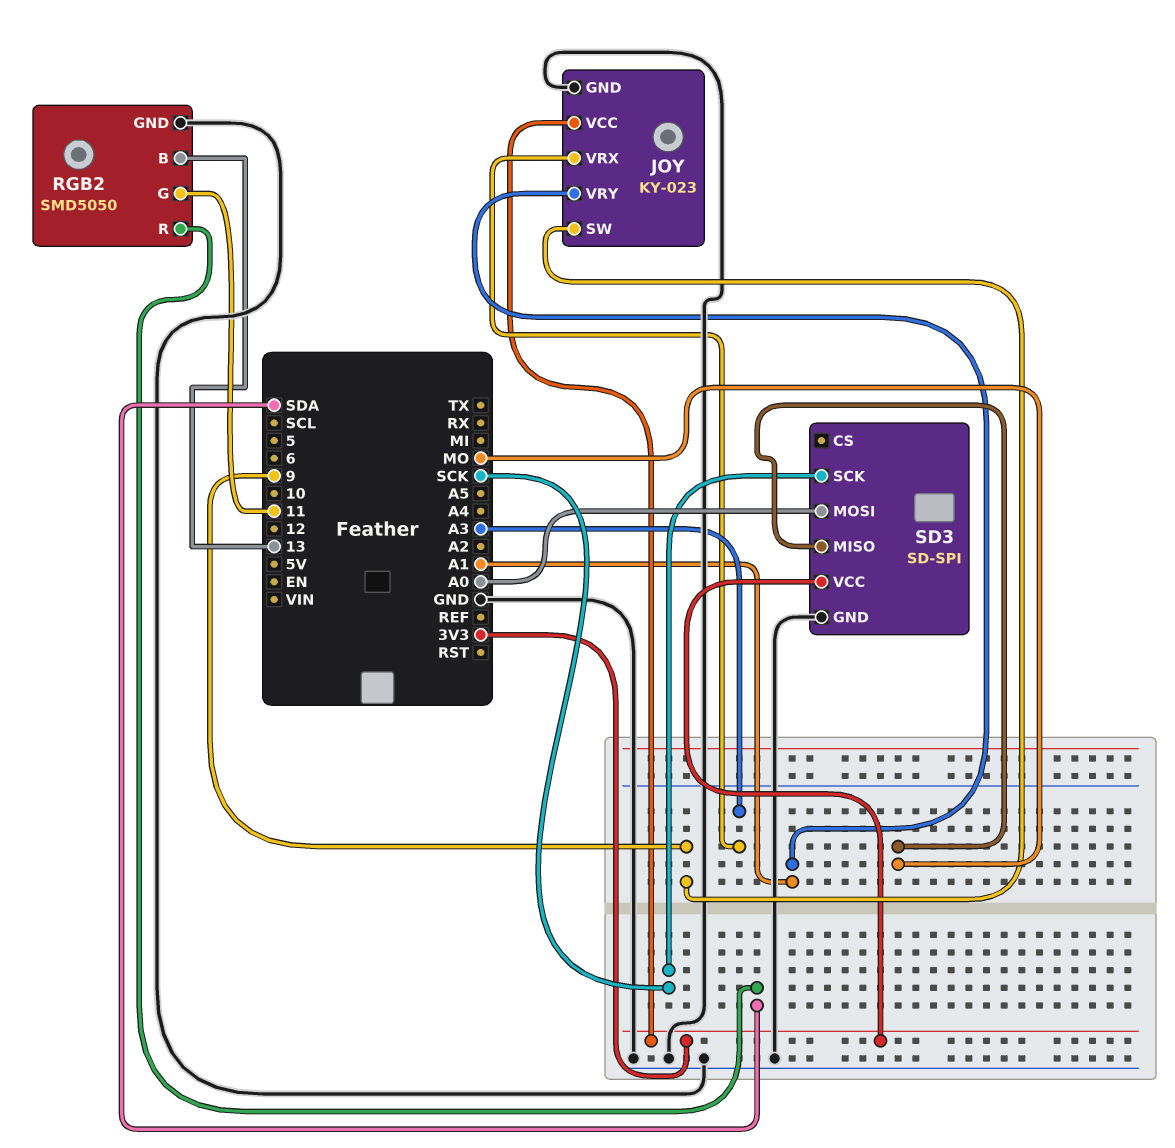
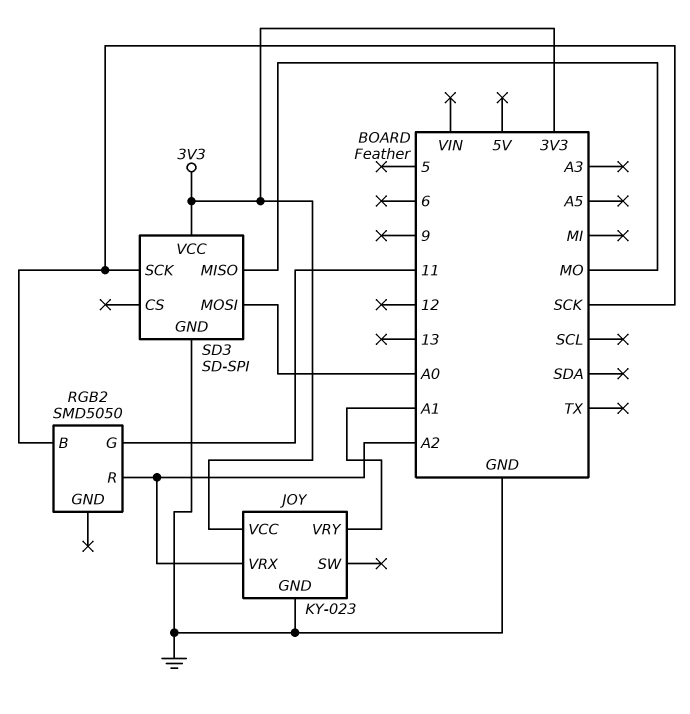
JOY pin SW: 9 -> none
JOY pin VRX: A3 -> A2
RGB2 pin B: 13 -> SCK
RGB2 pin GND: GND -> none
RGB2 pin R: SDA -> A2

